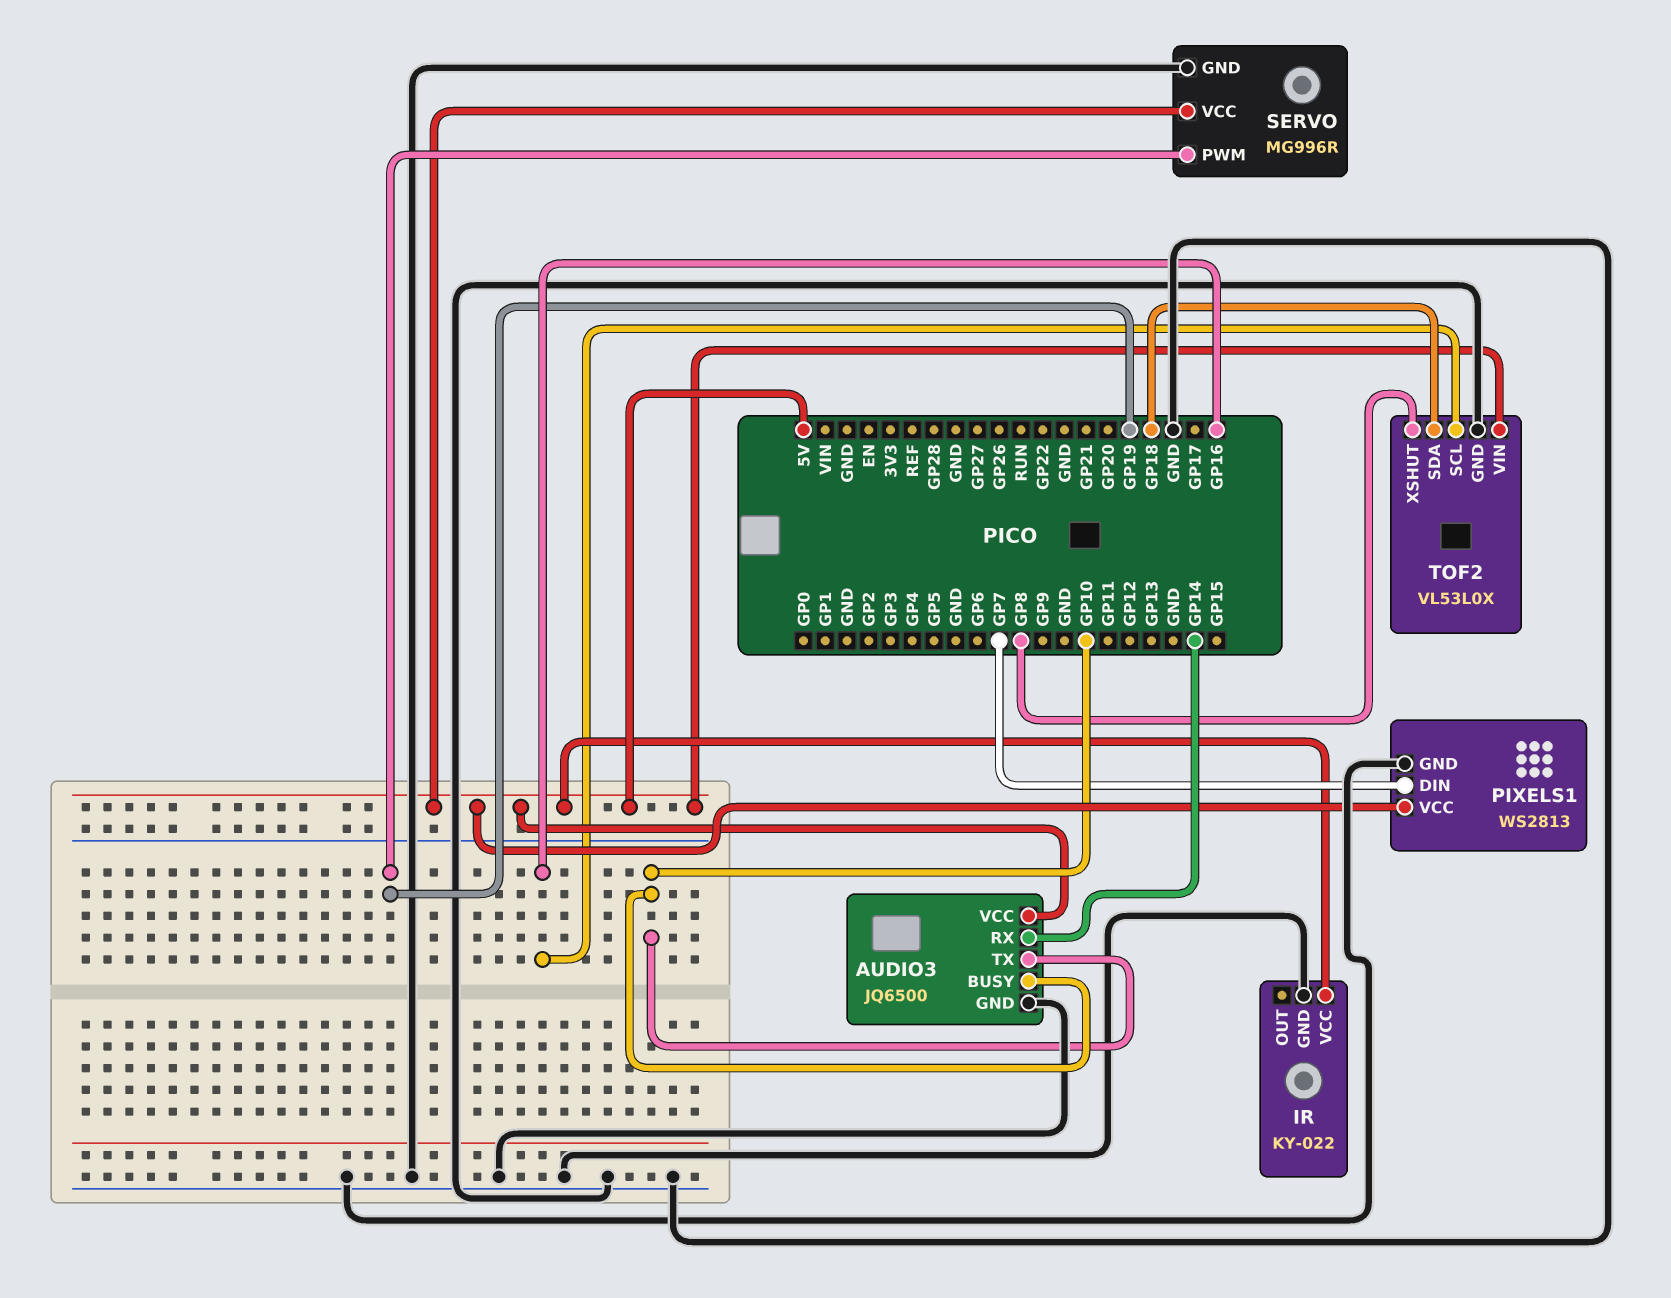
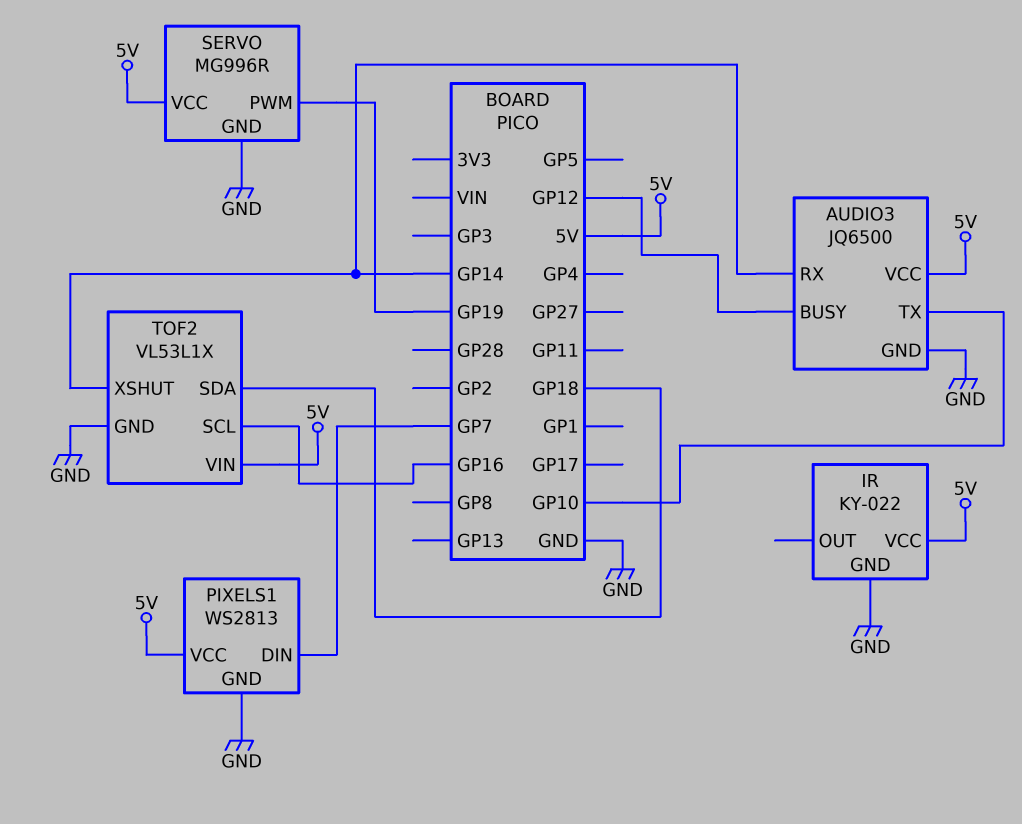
AUDIO3 pin BUSY: GP10 -> GP12
TOF2: VL53L0X -> VL53L1X
TOF2 pin XSHUT: GP8 -> GP14

